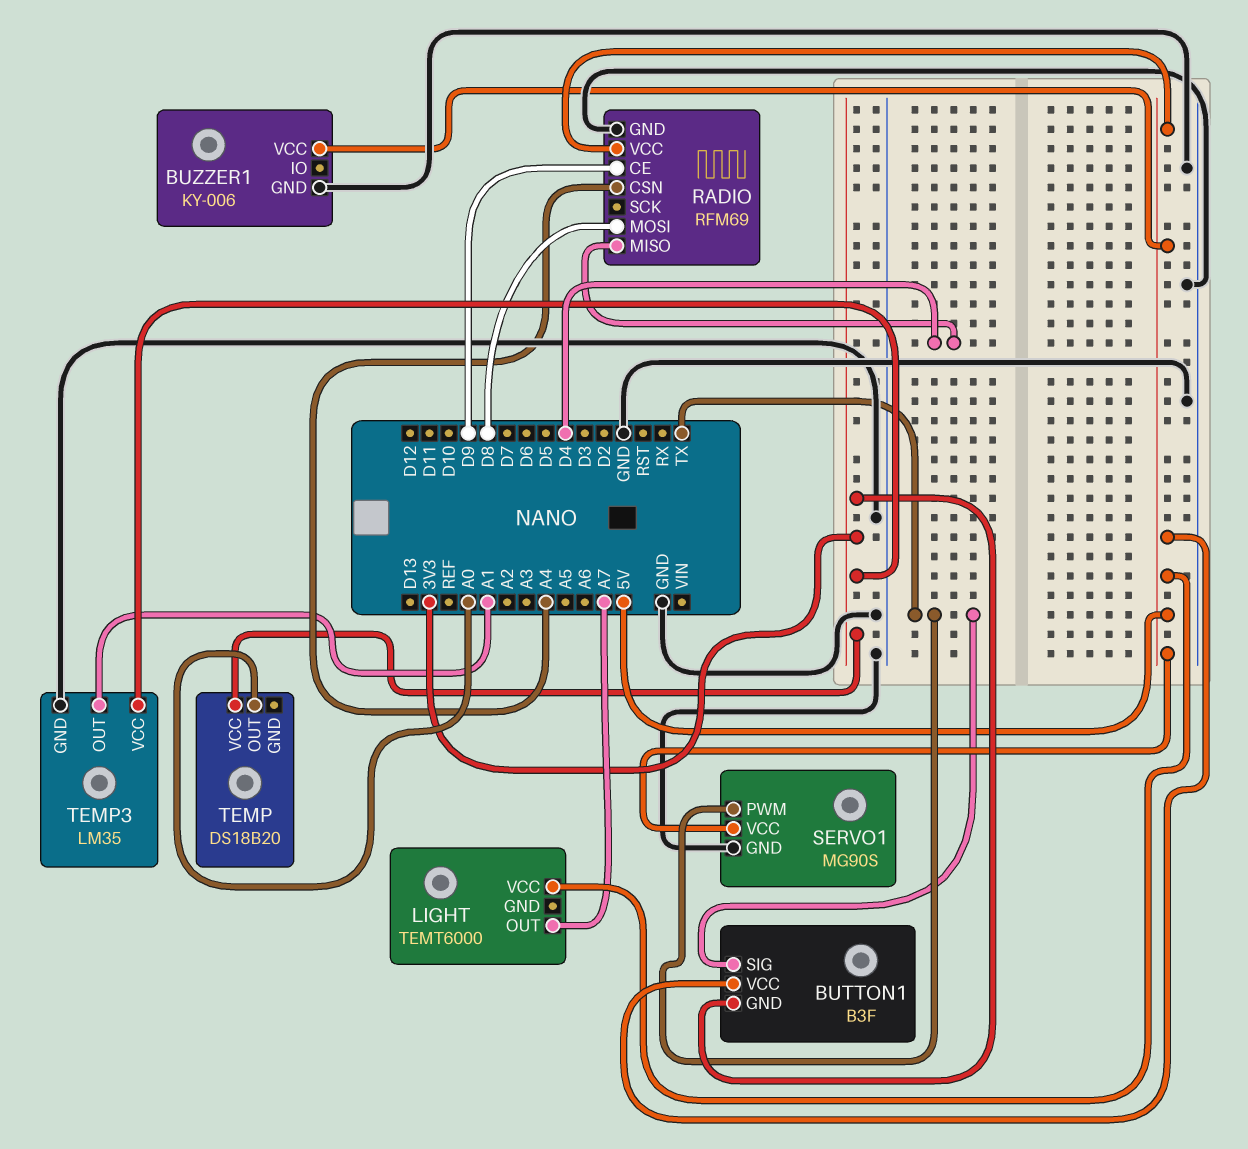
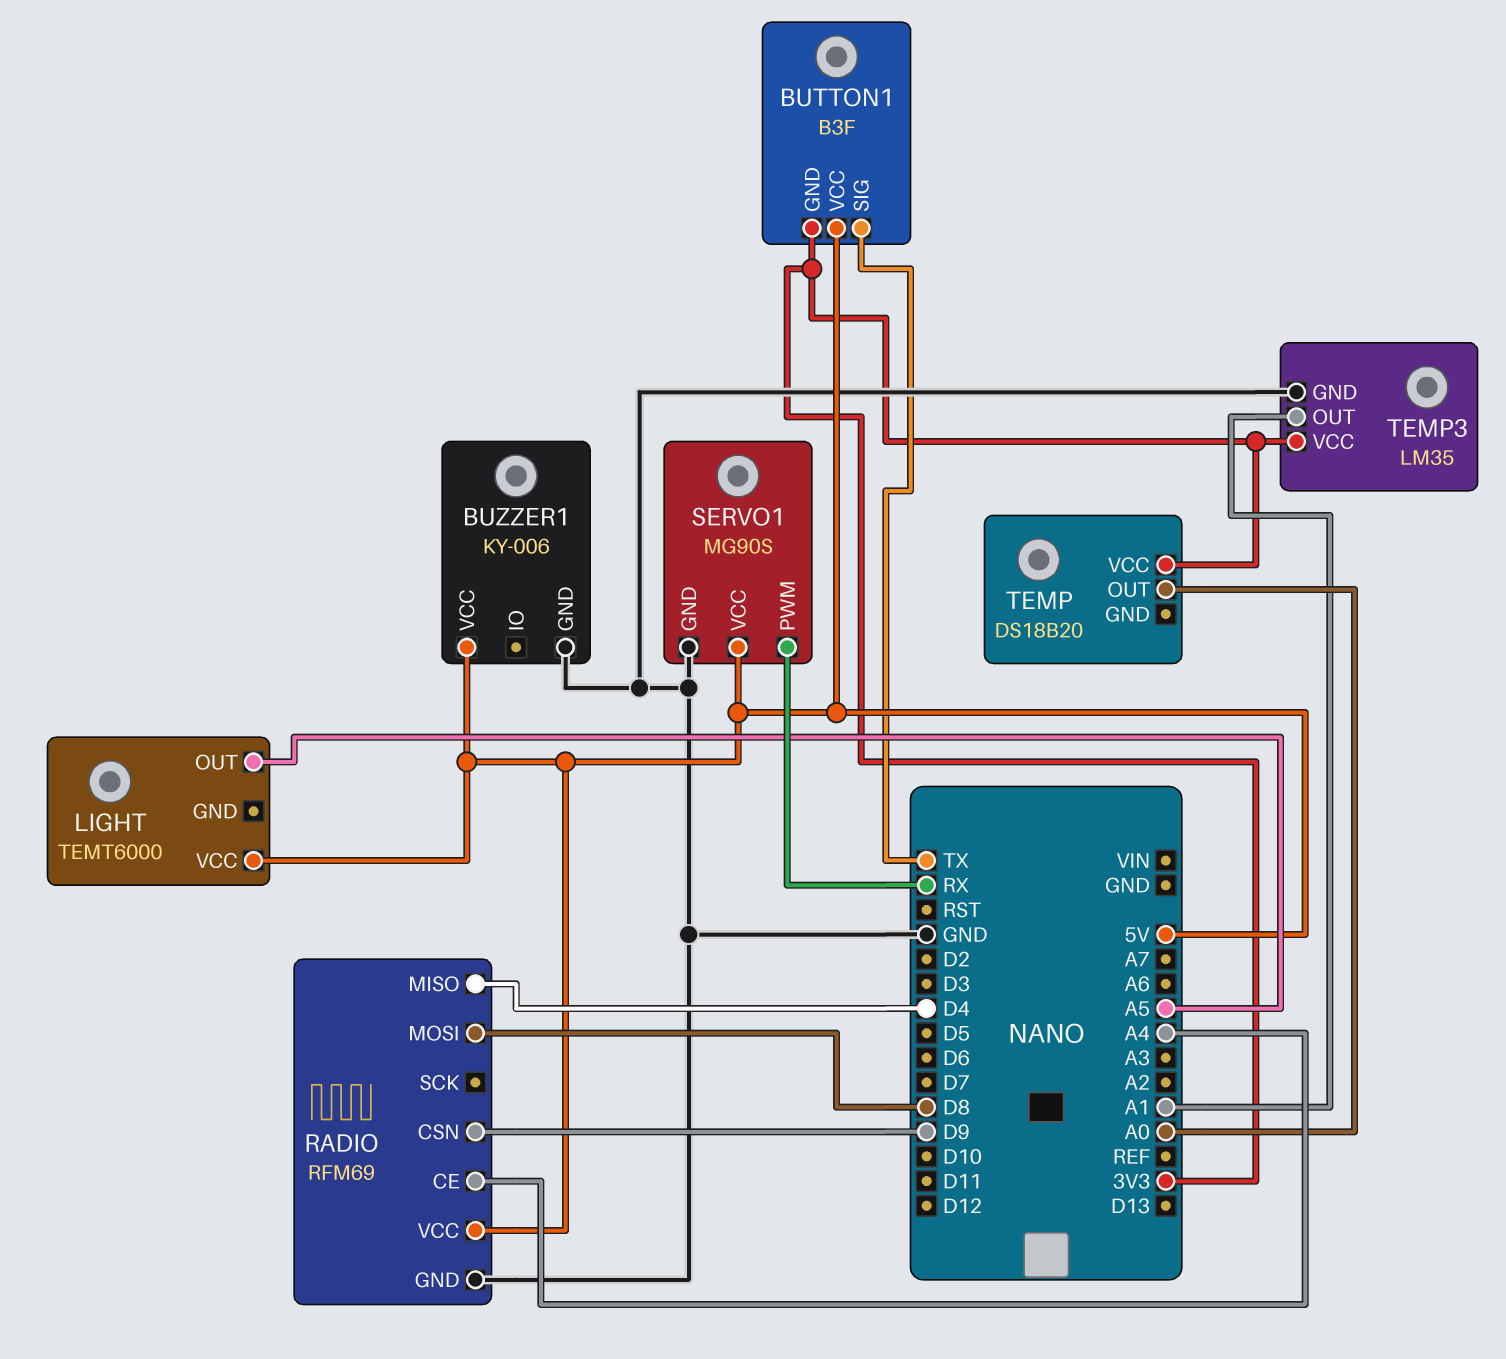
LIGHT pin OUT: A7 -> A5
RADIO pin CE: D9 -> A4
RADIO pin CSN: A4 -> D9
SERVO1 pin PWM: TX -> RX

